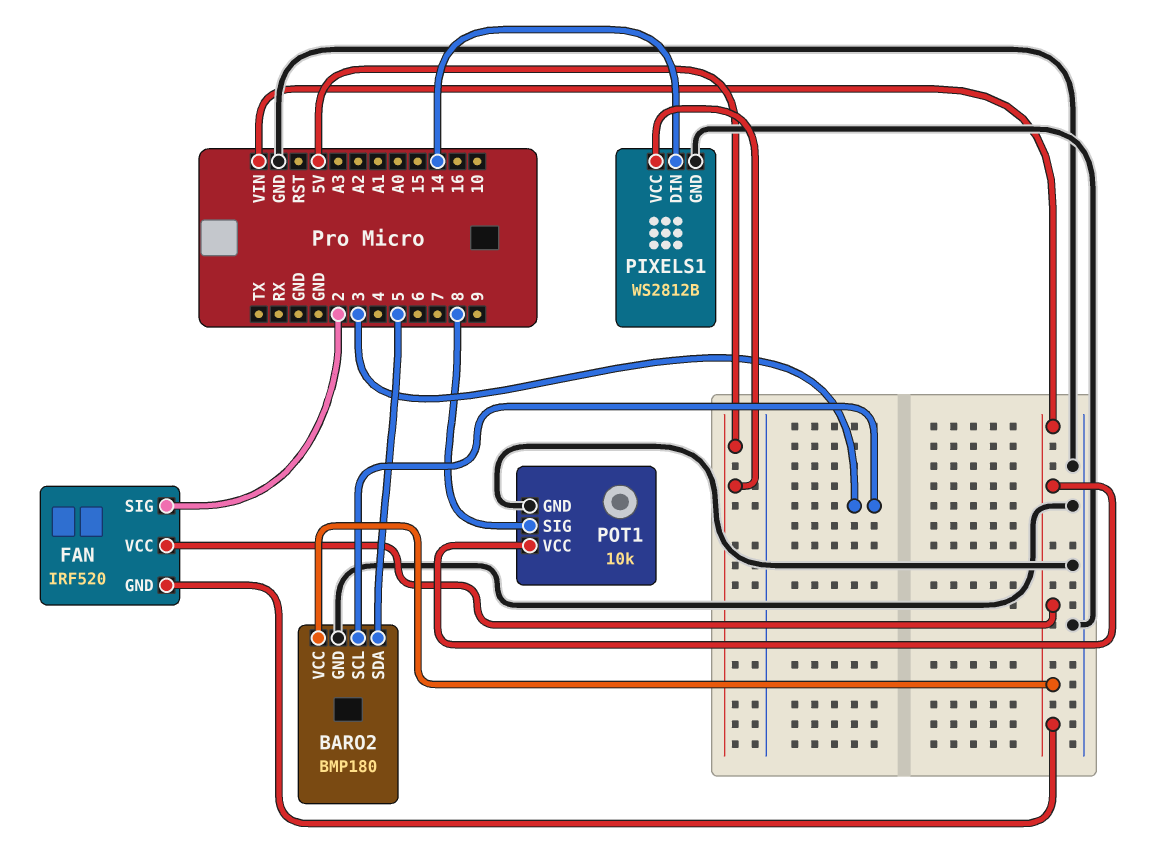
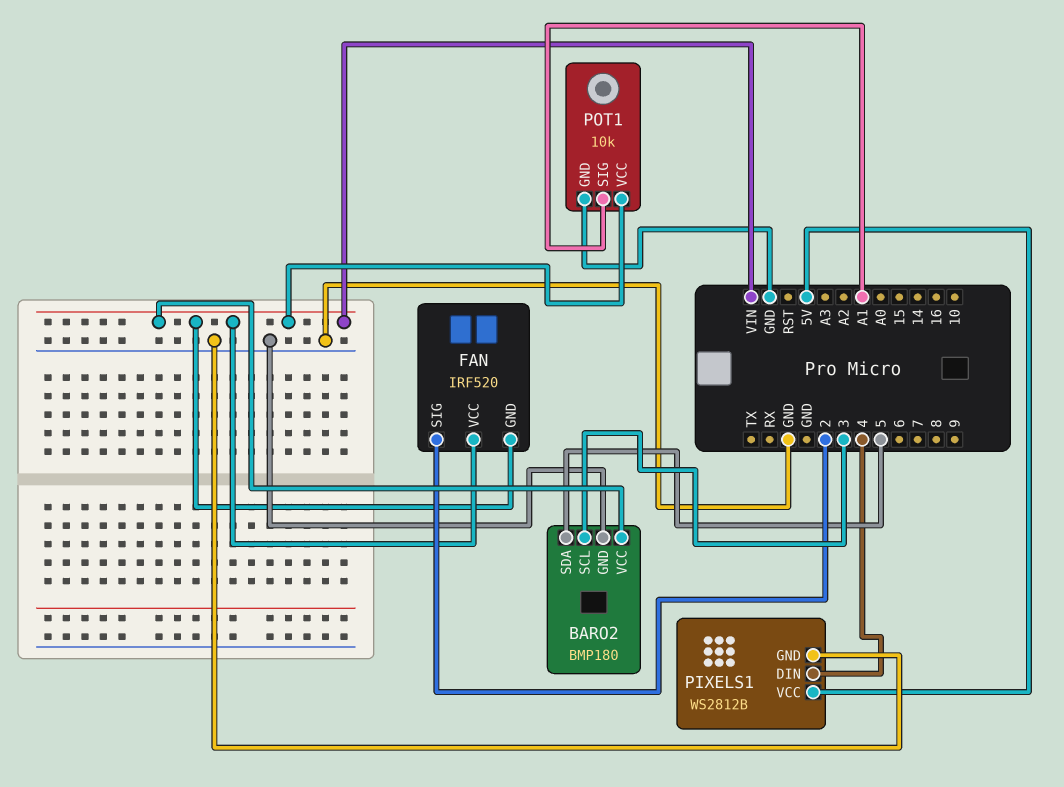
PIXELS1 pin DIN: 14 -> 4
POT1 pin SIG: 8 -> A1

